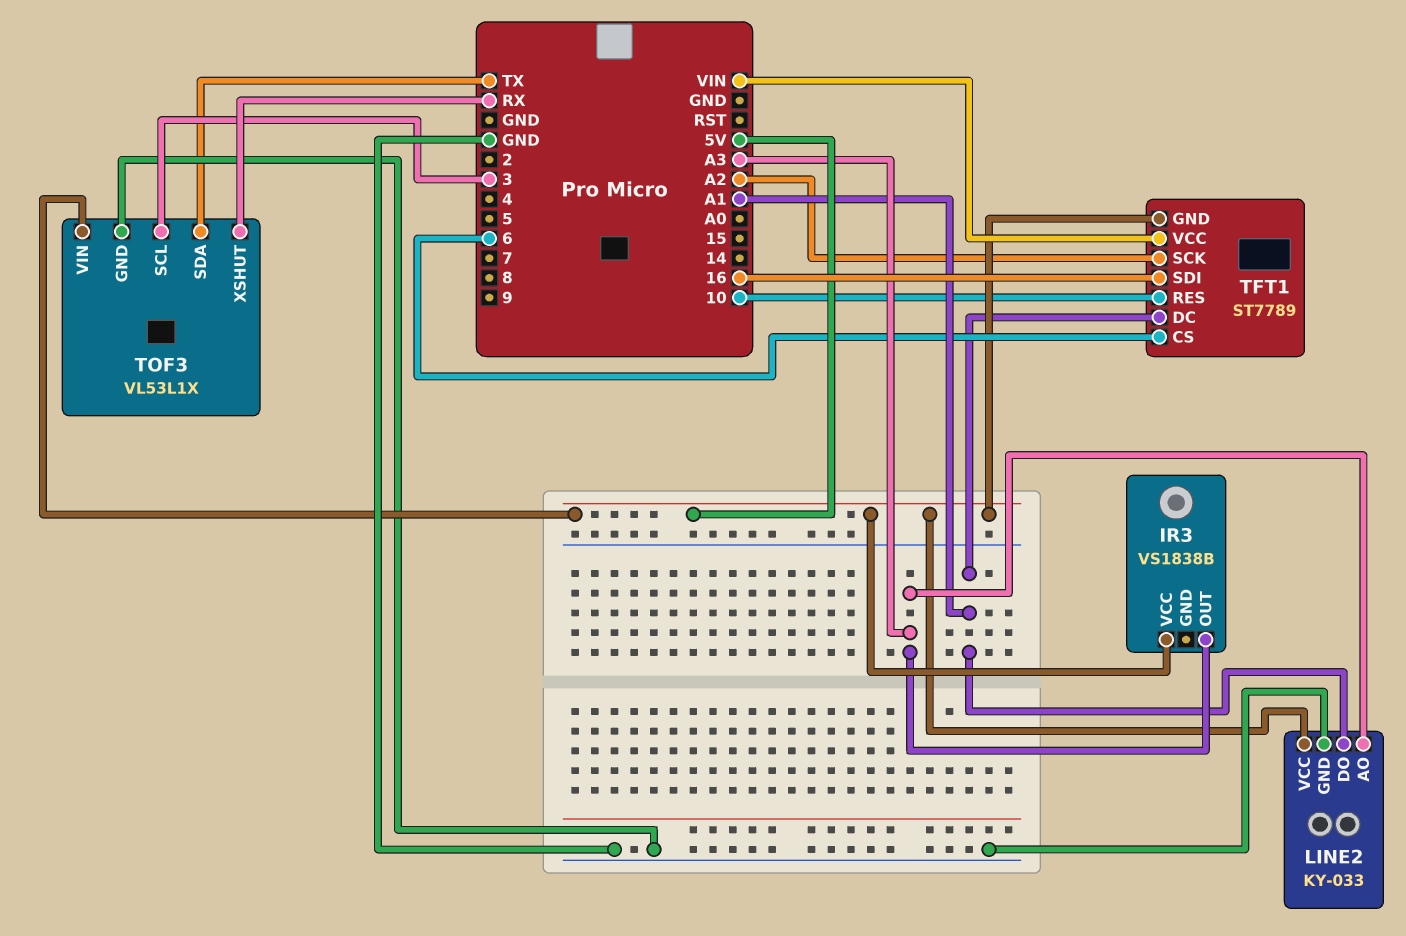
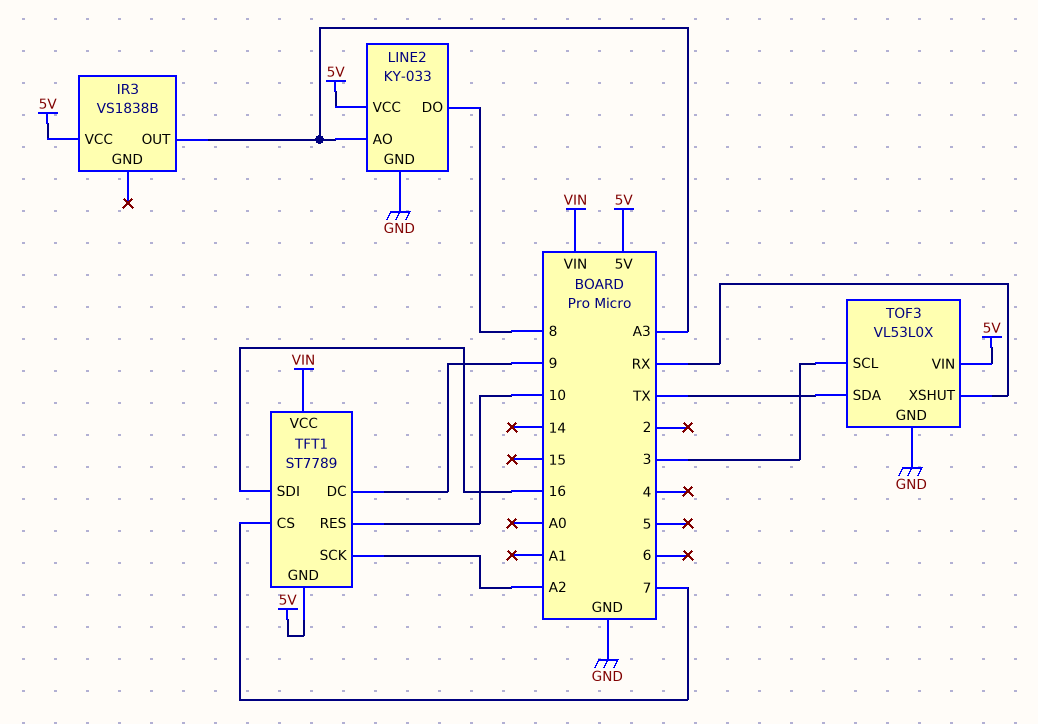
LINE2 pin DO: A1 -> 8
TFT1 pin CS: 6 -> 7
TFT1 pin DC: A1 -> 9
TOF3: VL53L1X -> VL53L0X

